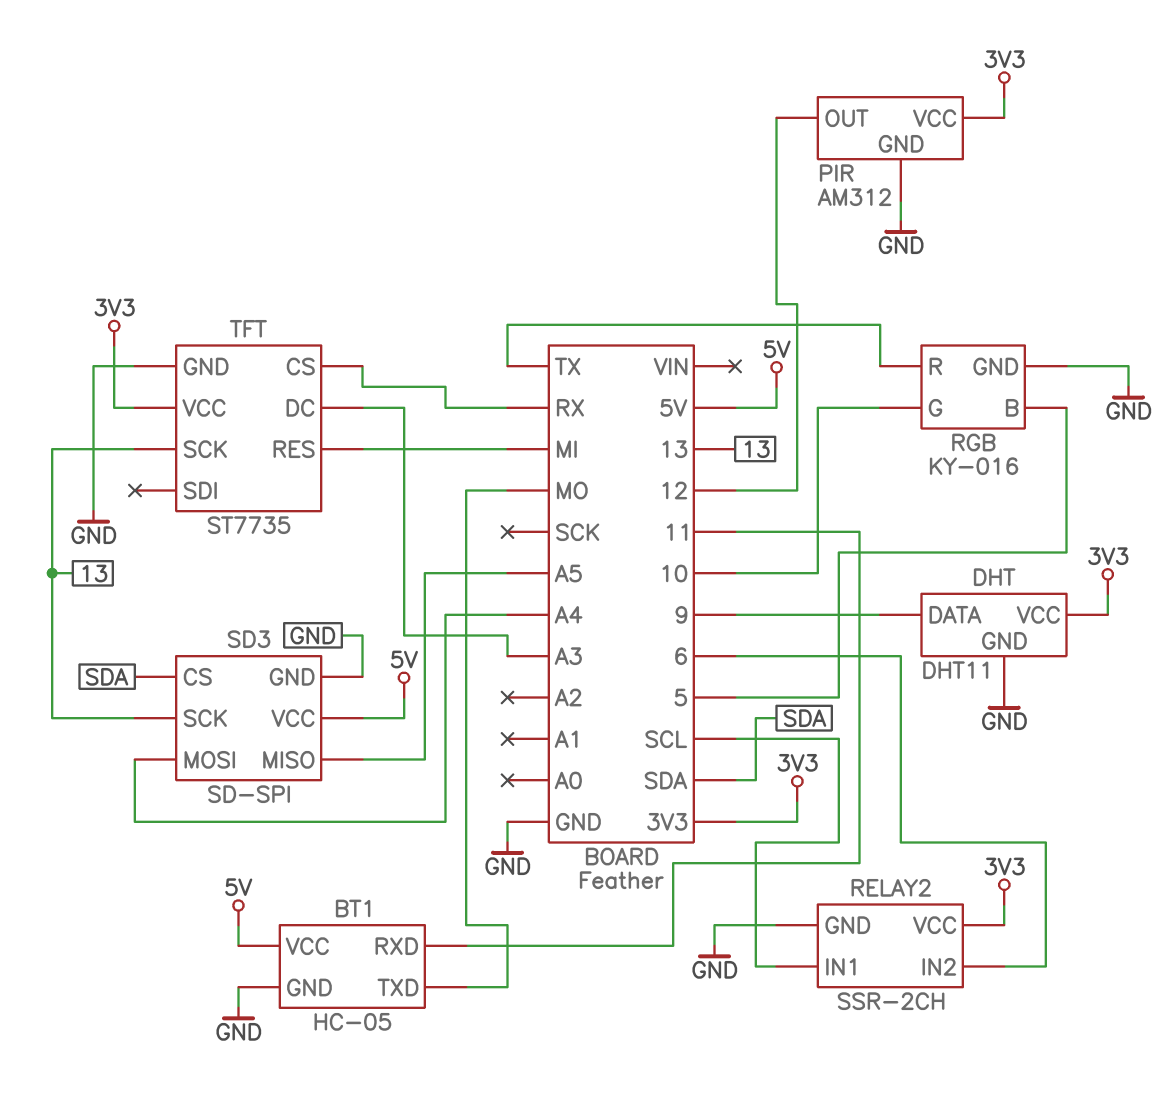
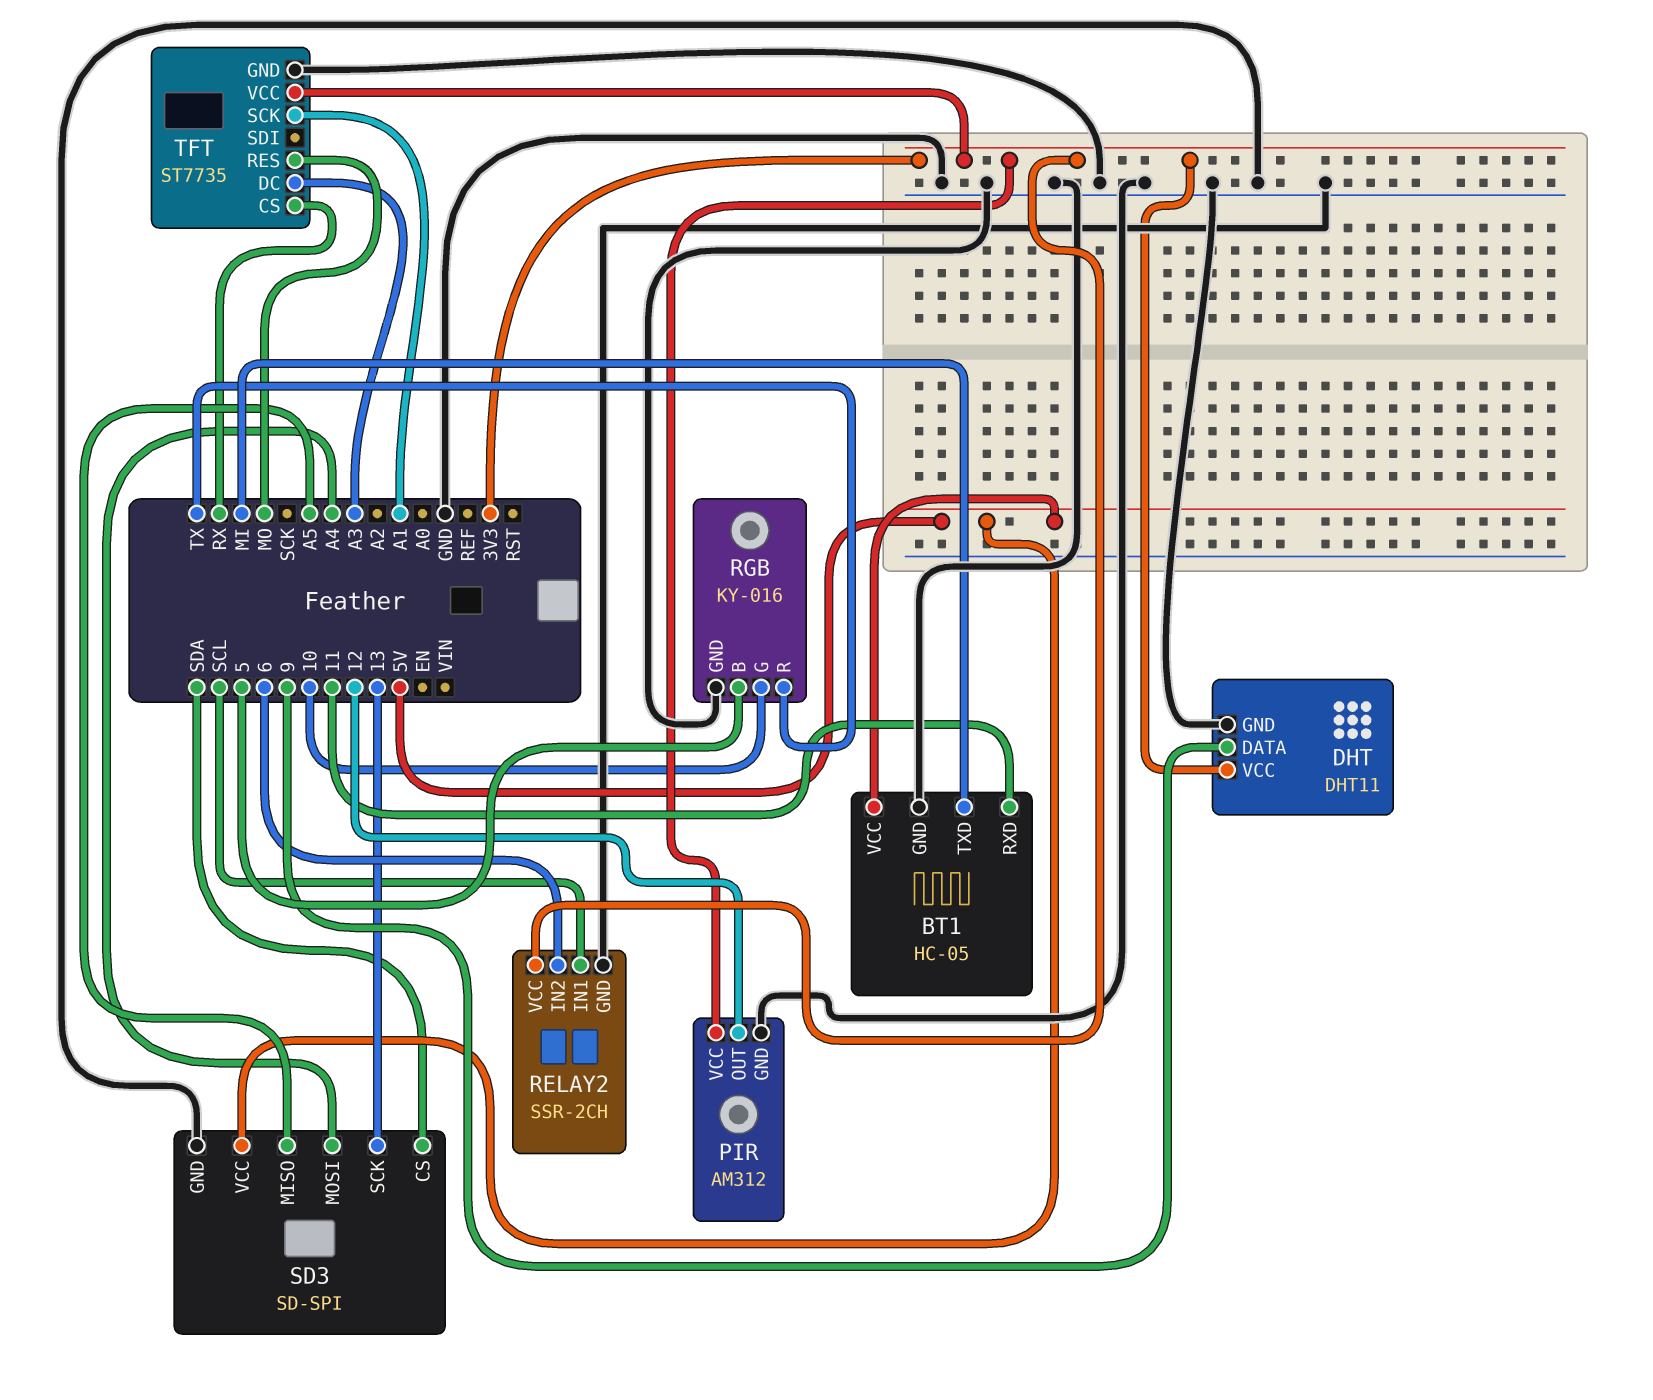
BT1 pin TXD: MO -> MI
TFT pin RES: MI -> MO
TFT pin SCK: 13 -> A1

